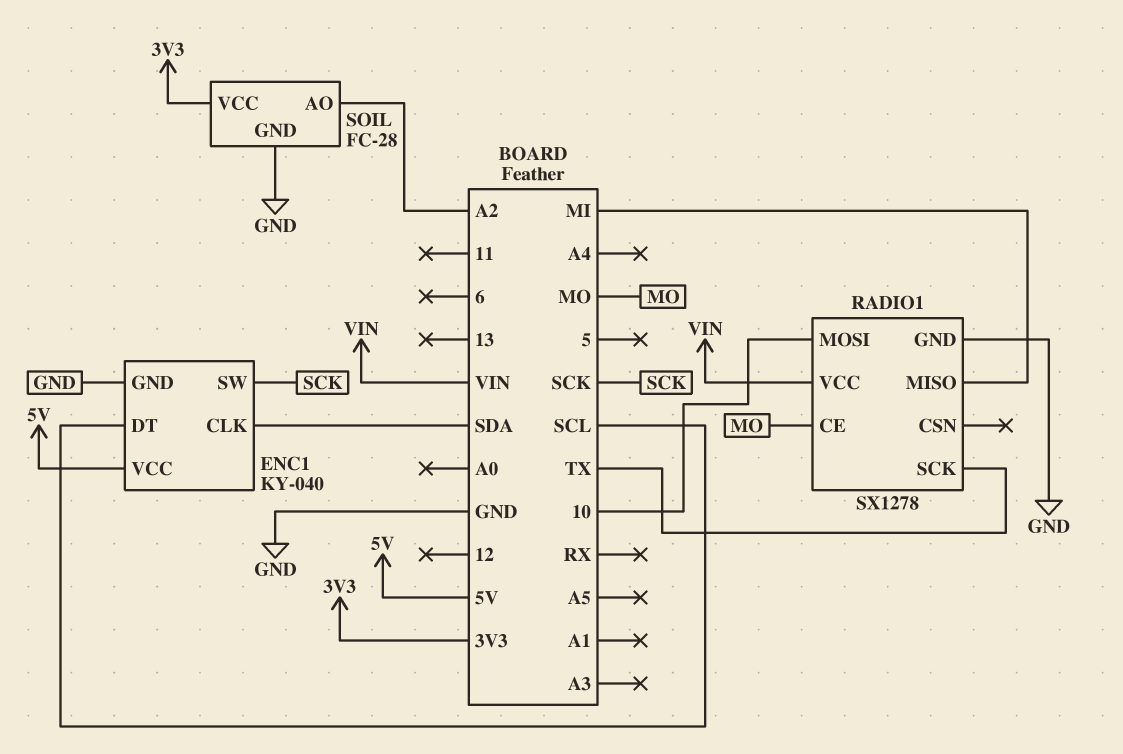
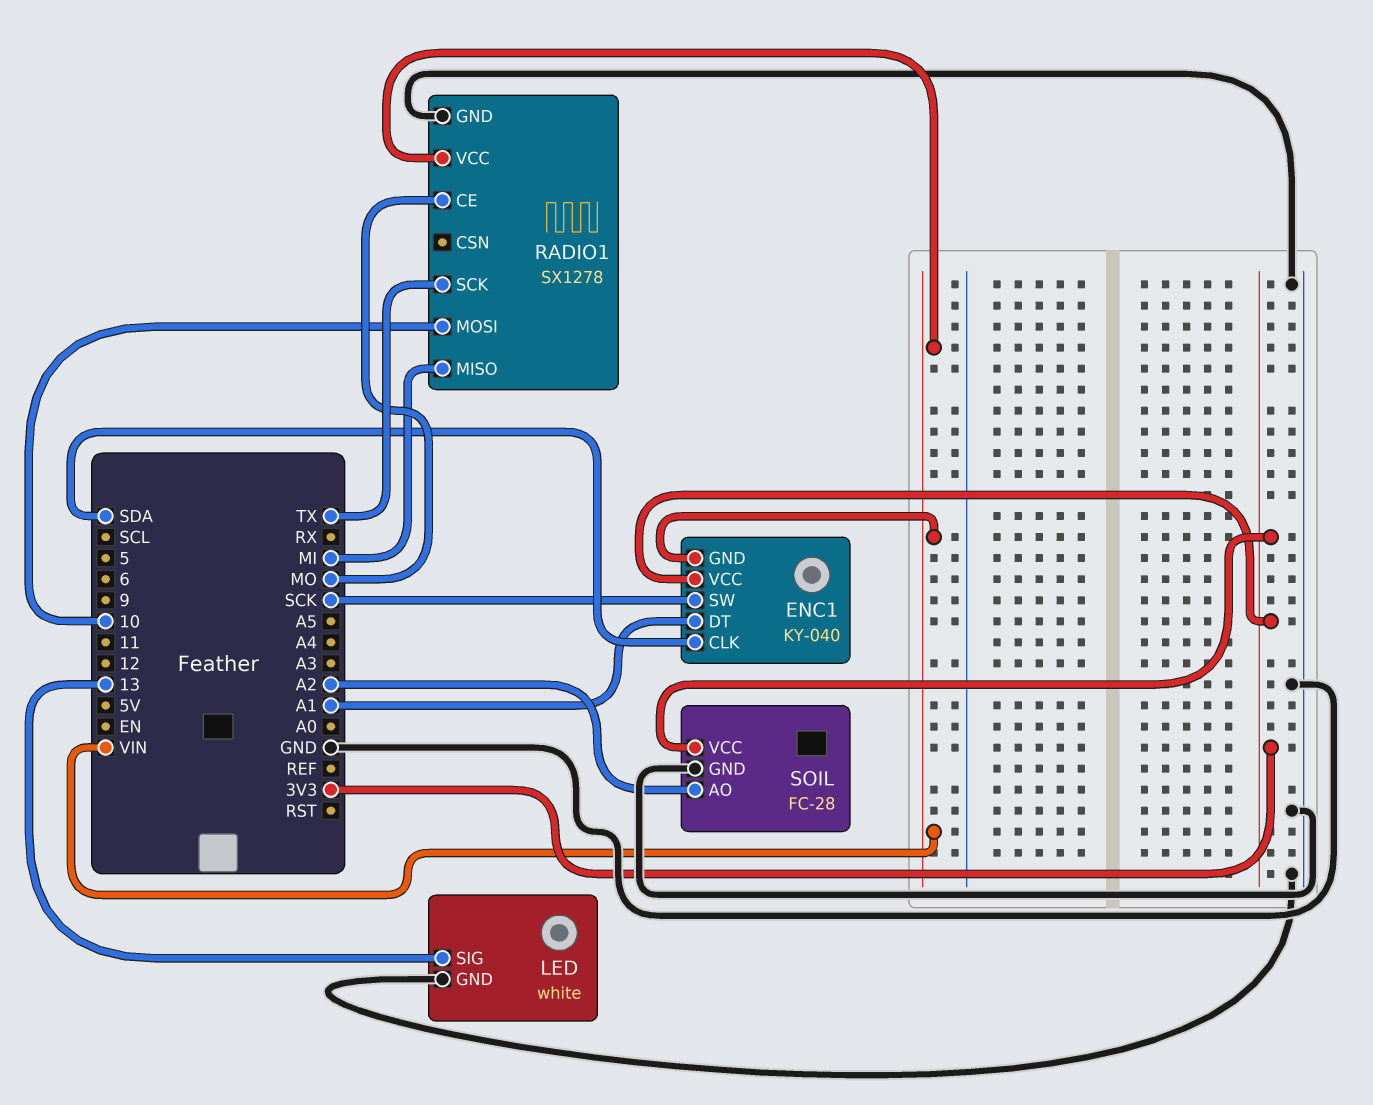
ENC1 pin DT: SCL -> A1
ENC1 pin GND: GND -> VIN
ENC1 pin VCC: 5V -> 3V3
LED: none -> white
LED pin GND: none -> GND
LED pin SIG: none -> 13

